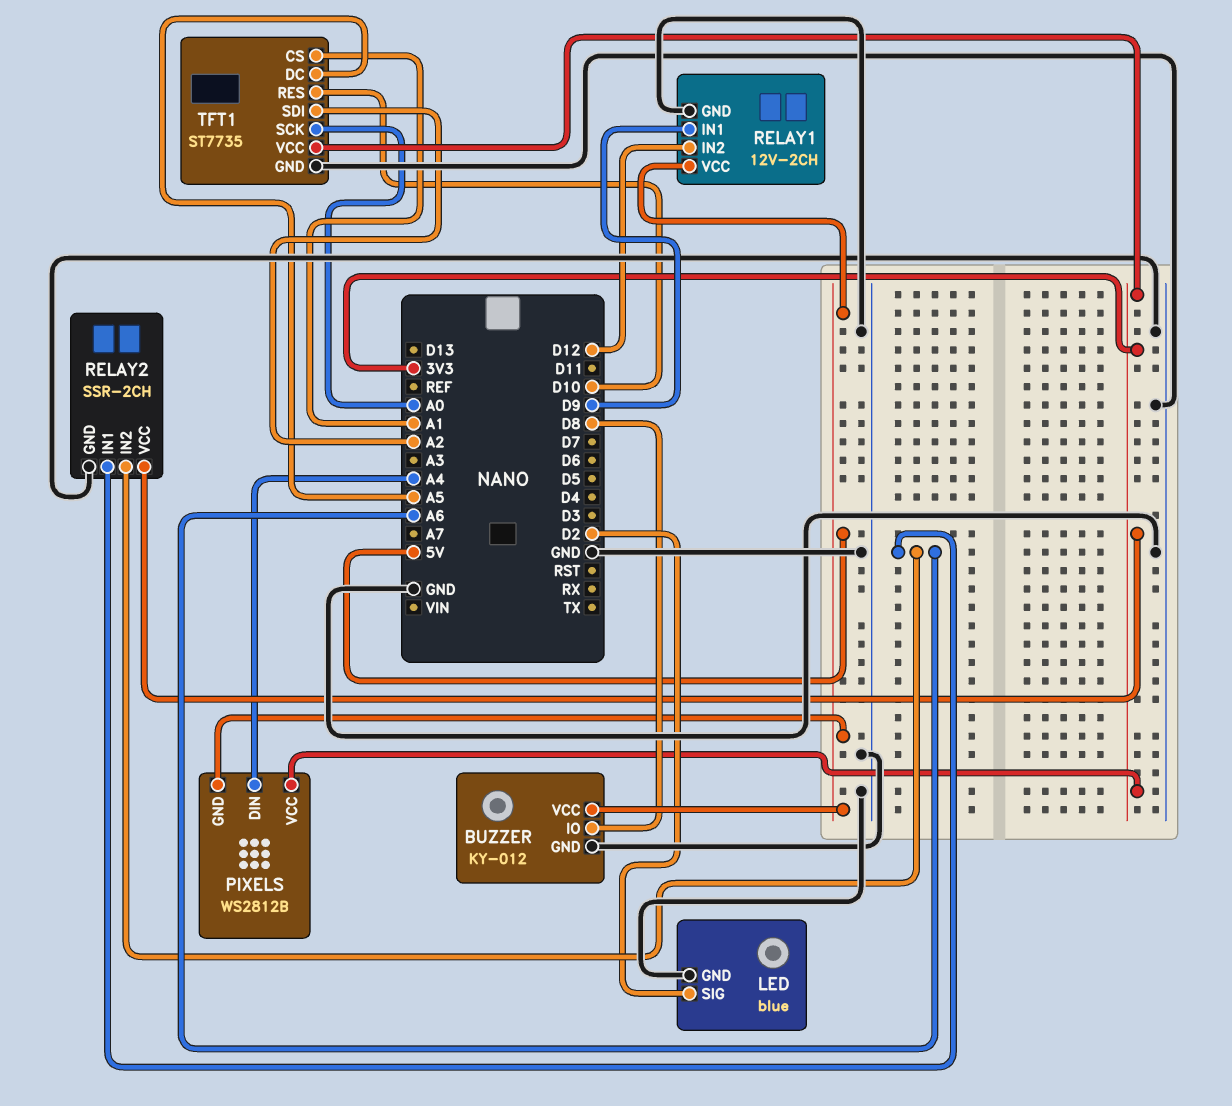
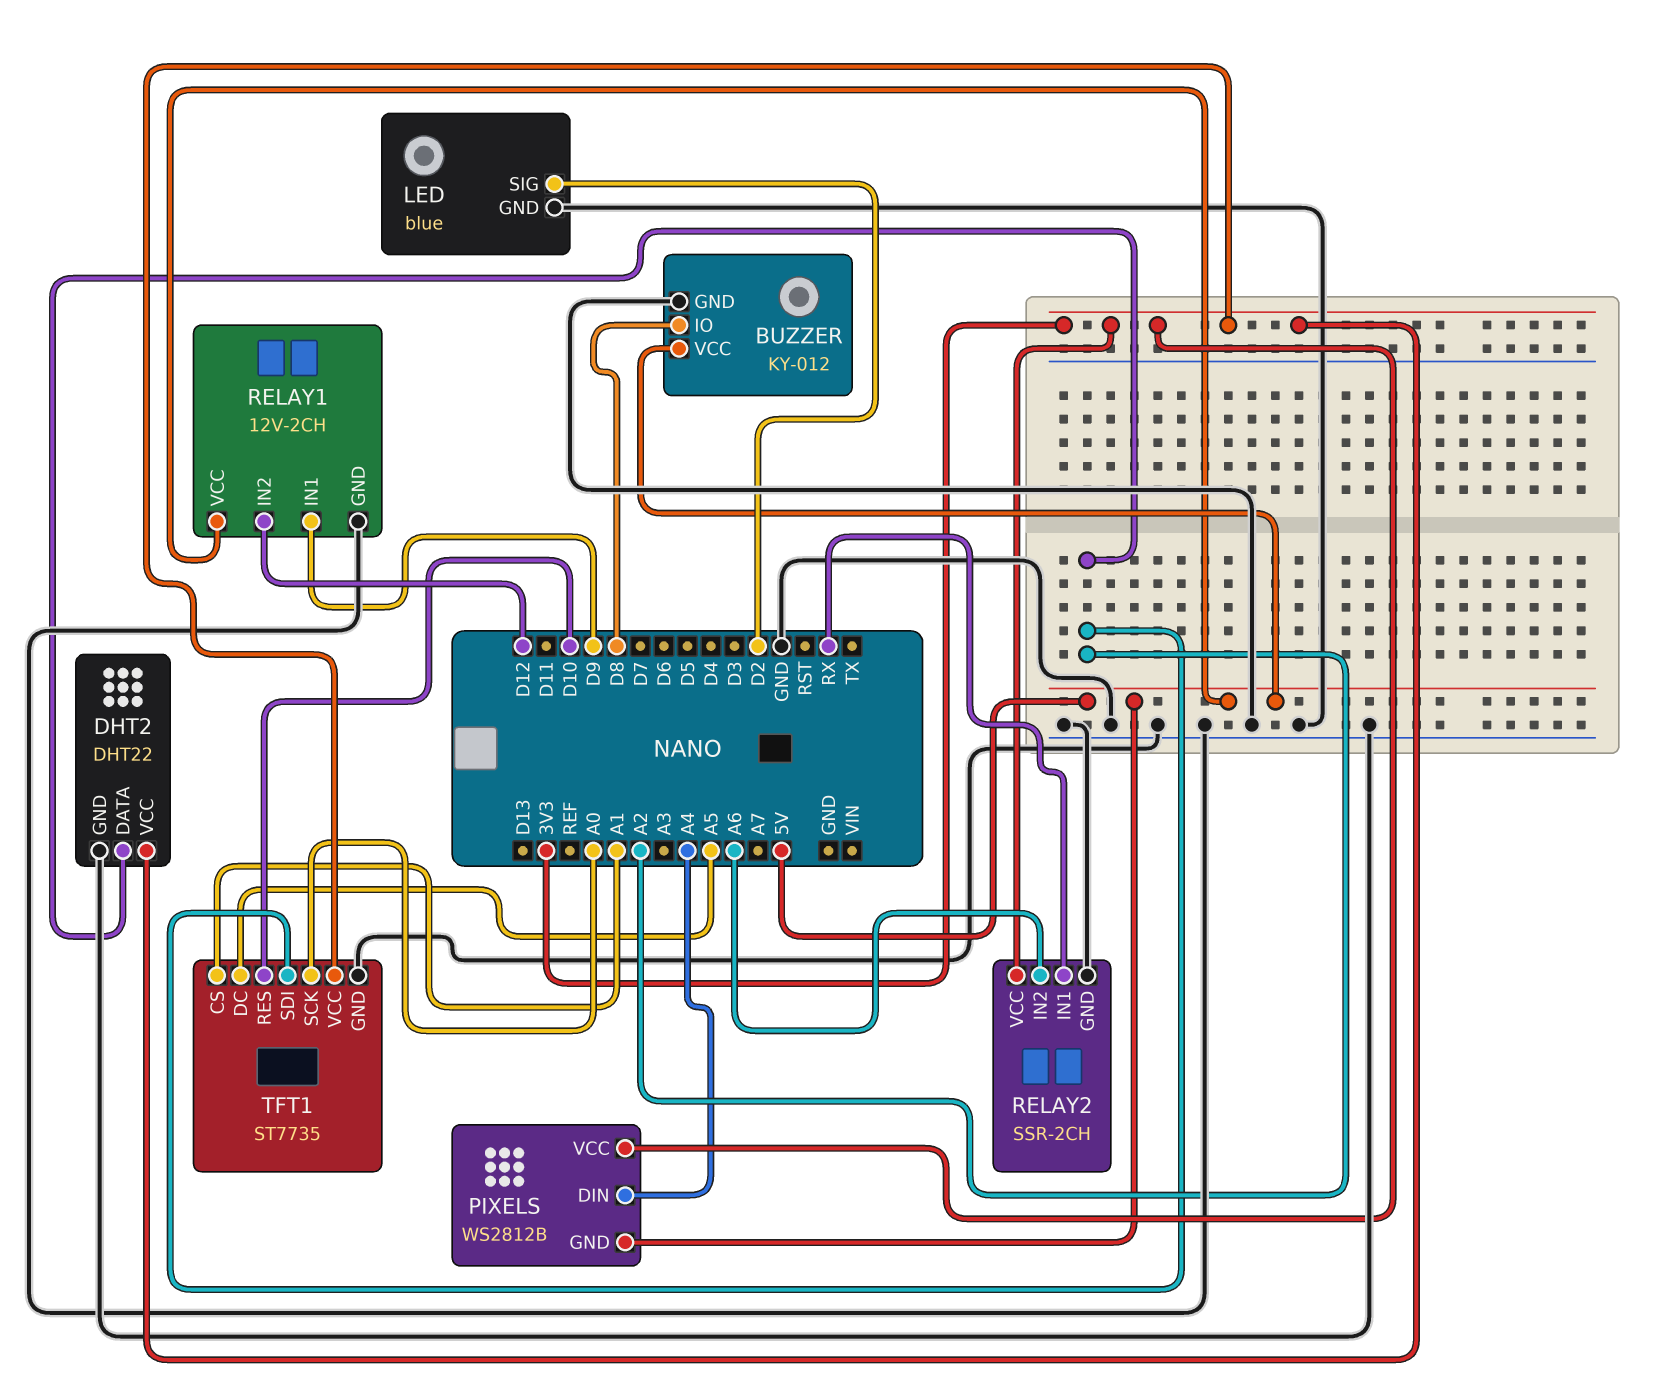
DHT2: none -> DHT22
DHT2 pin DATA: none -> A2
DHT2 pin GND: none -> GND
DHT2 pin VCC: none -> 3V3
RELAY2 pin IN1: A6 -> RX

